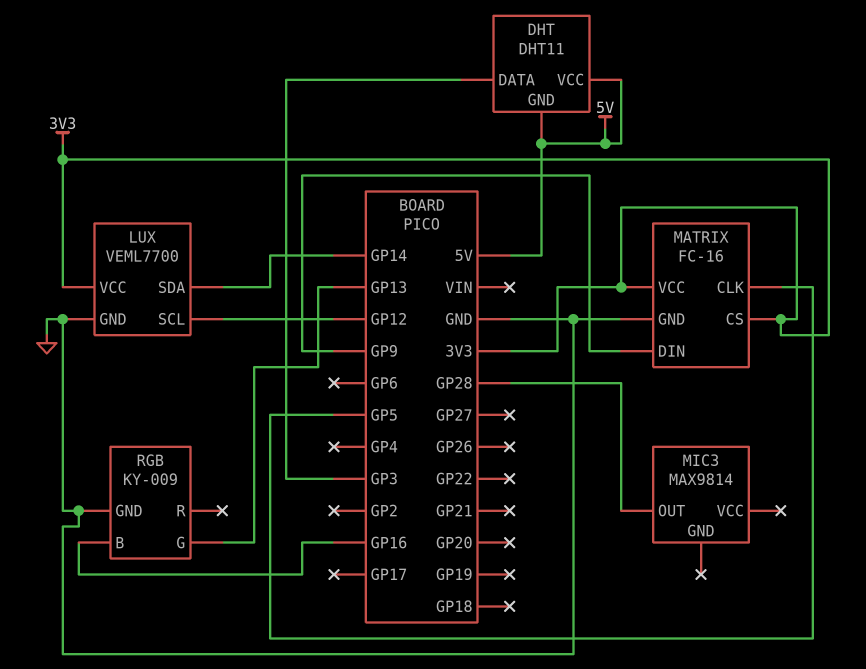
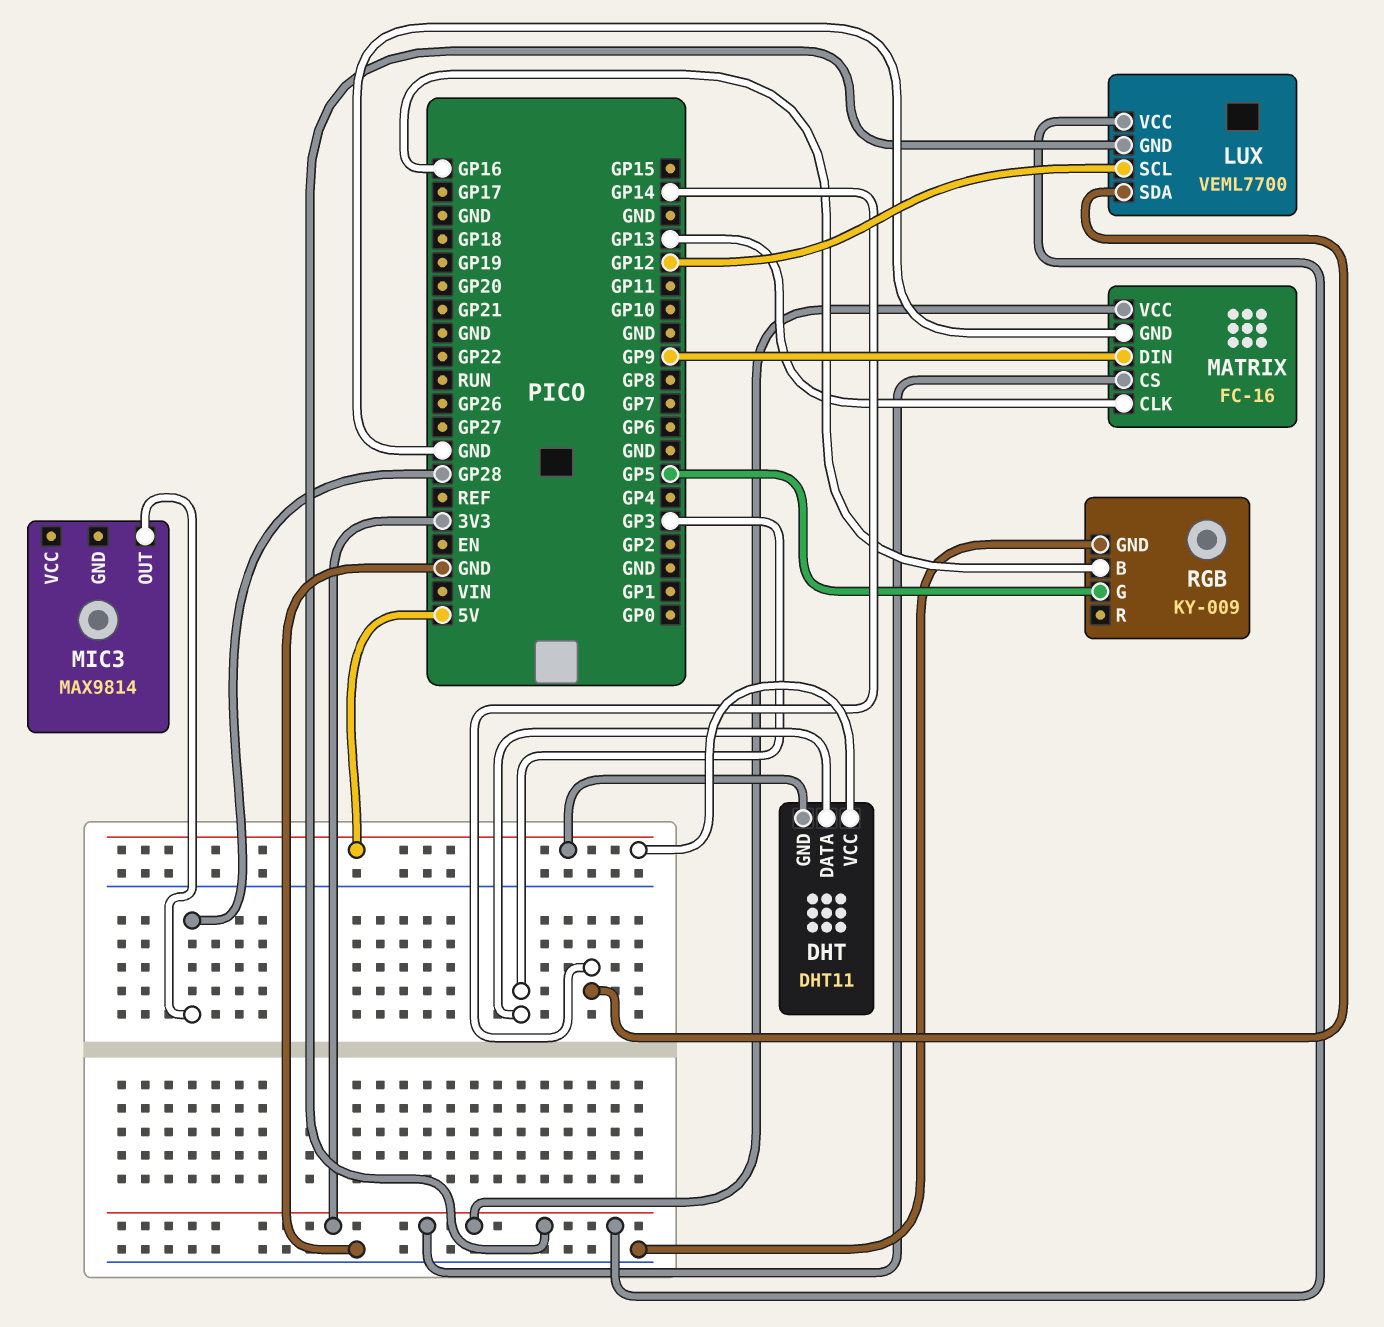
LUX pin GND: GND -> 3V3
MATRIX pin CLK: GP5 -> GP13
RGB pin G: GP13 -> GP5

